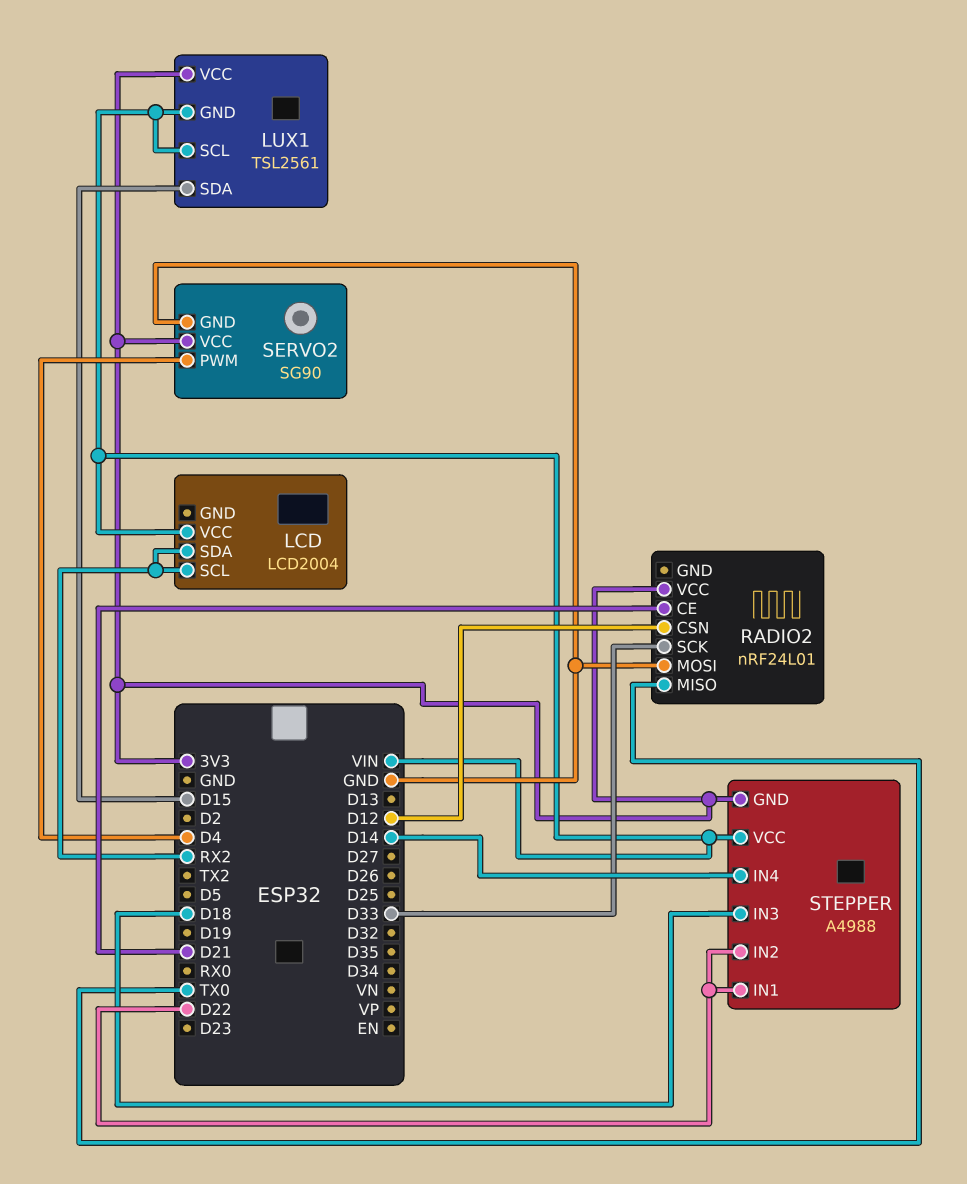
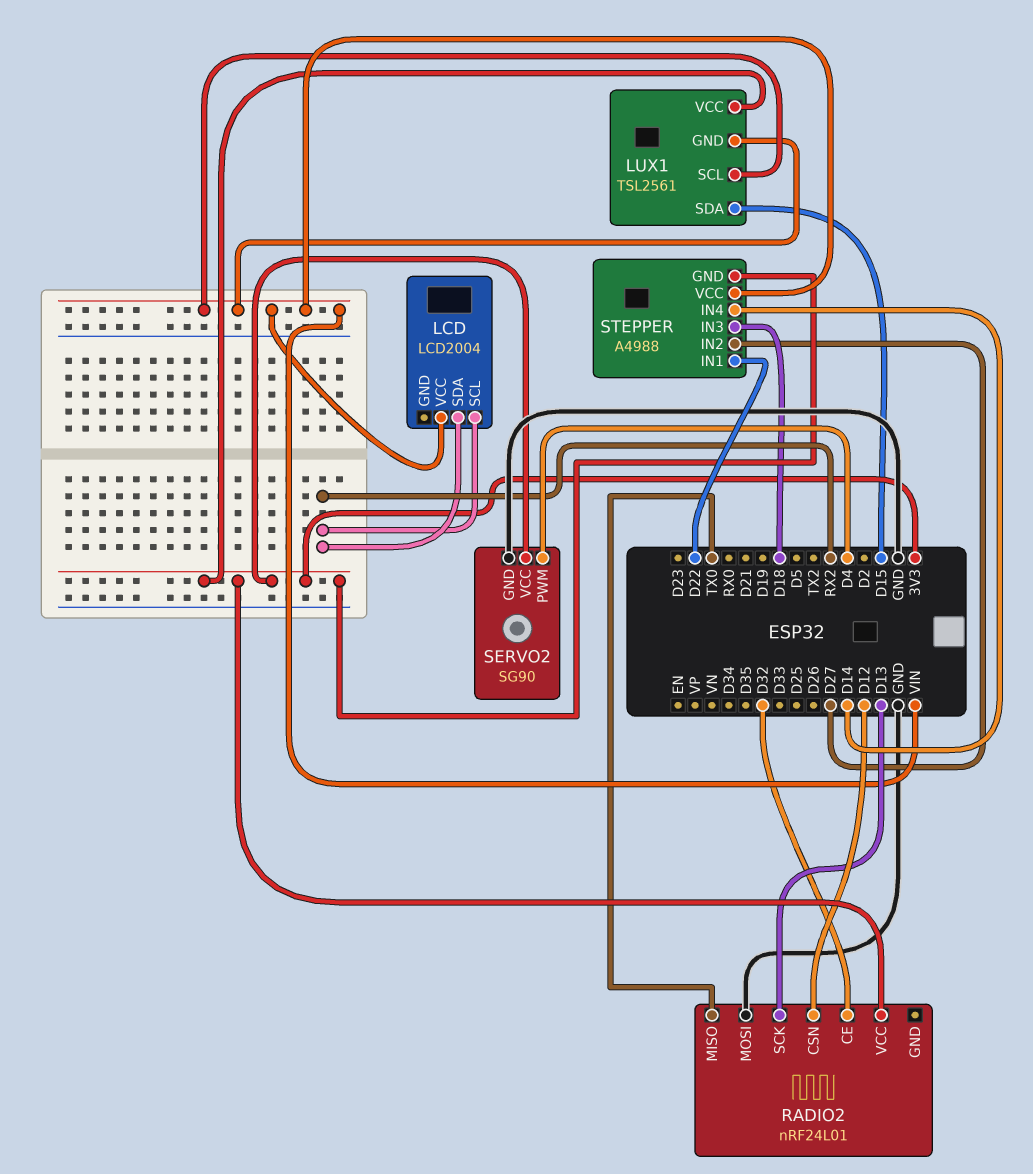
RADIO2 pin CE: D21 -> D32
RADIO2 pin SCK: D33 -> D13
STEPPER pin IN2: D22 -> D27

